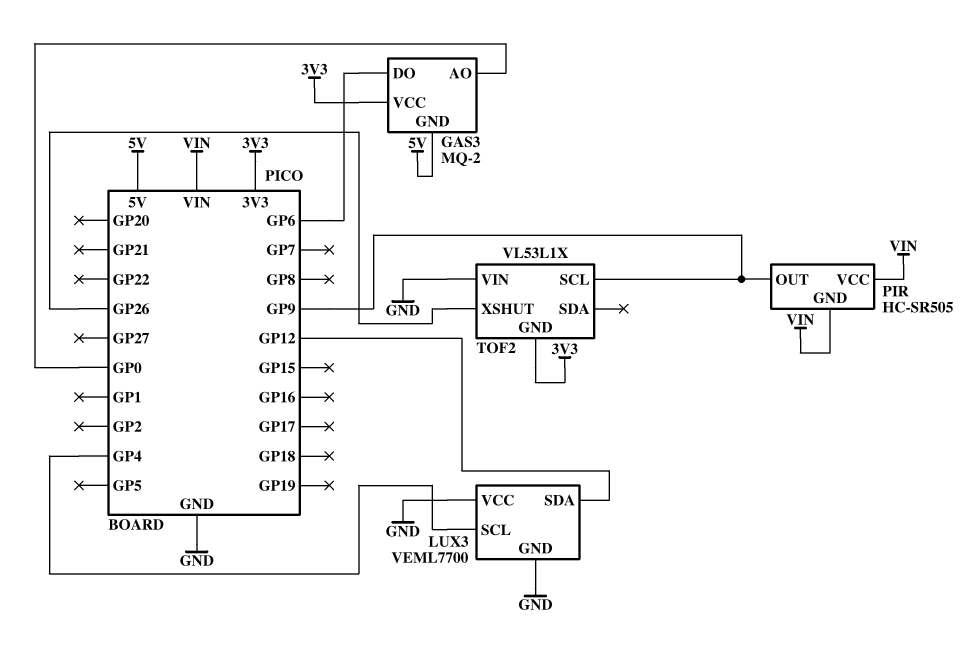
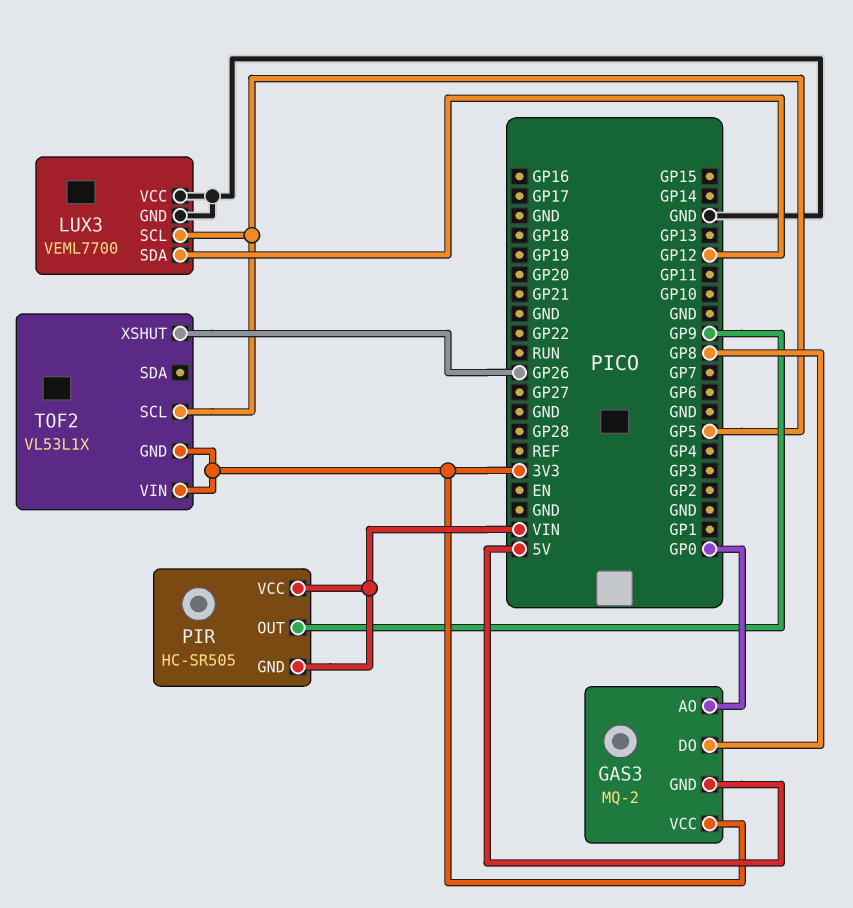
GAS3 pin DO: GP6 -> GP8
LUX3 pin SCL: GP4 -> GP5
TOF2 pin SCL: GP9 -> GP5
TOF2 pin VIN: GND -> 3V3

